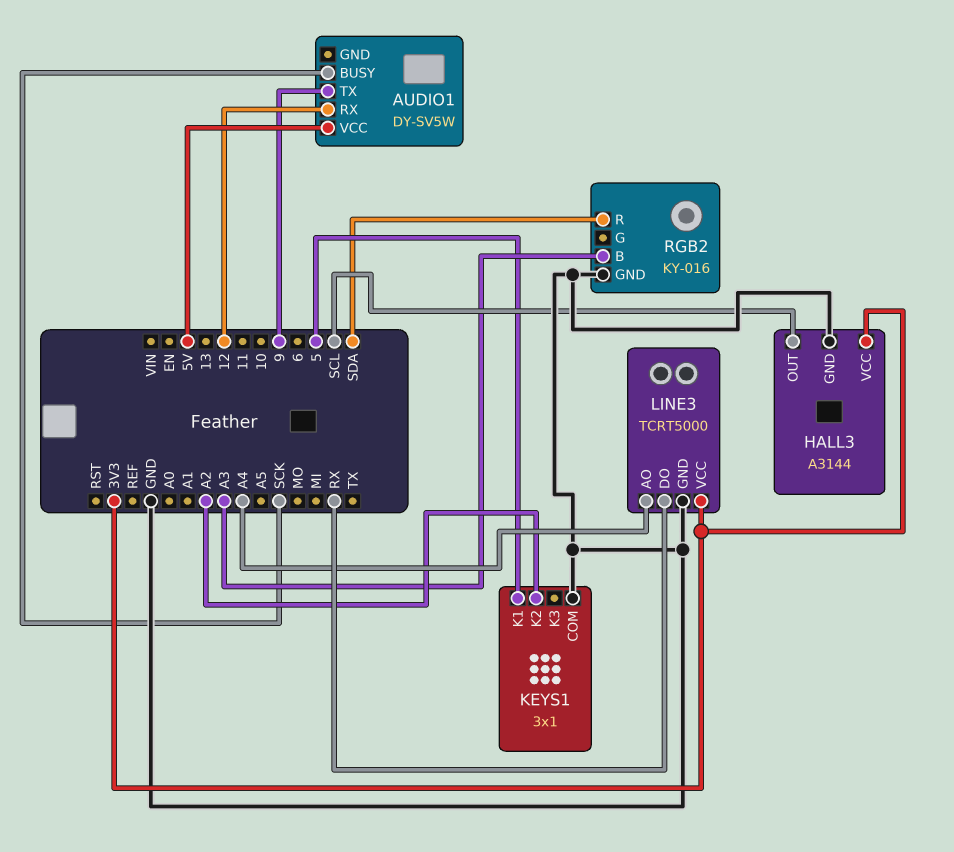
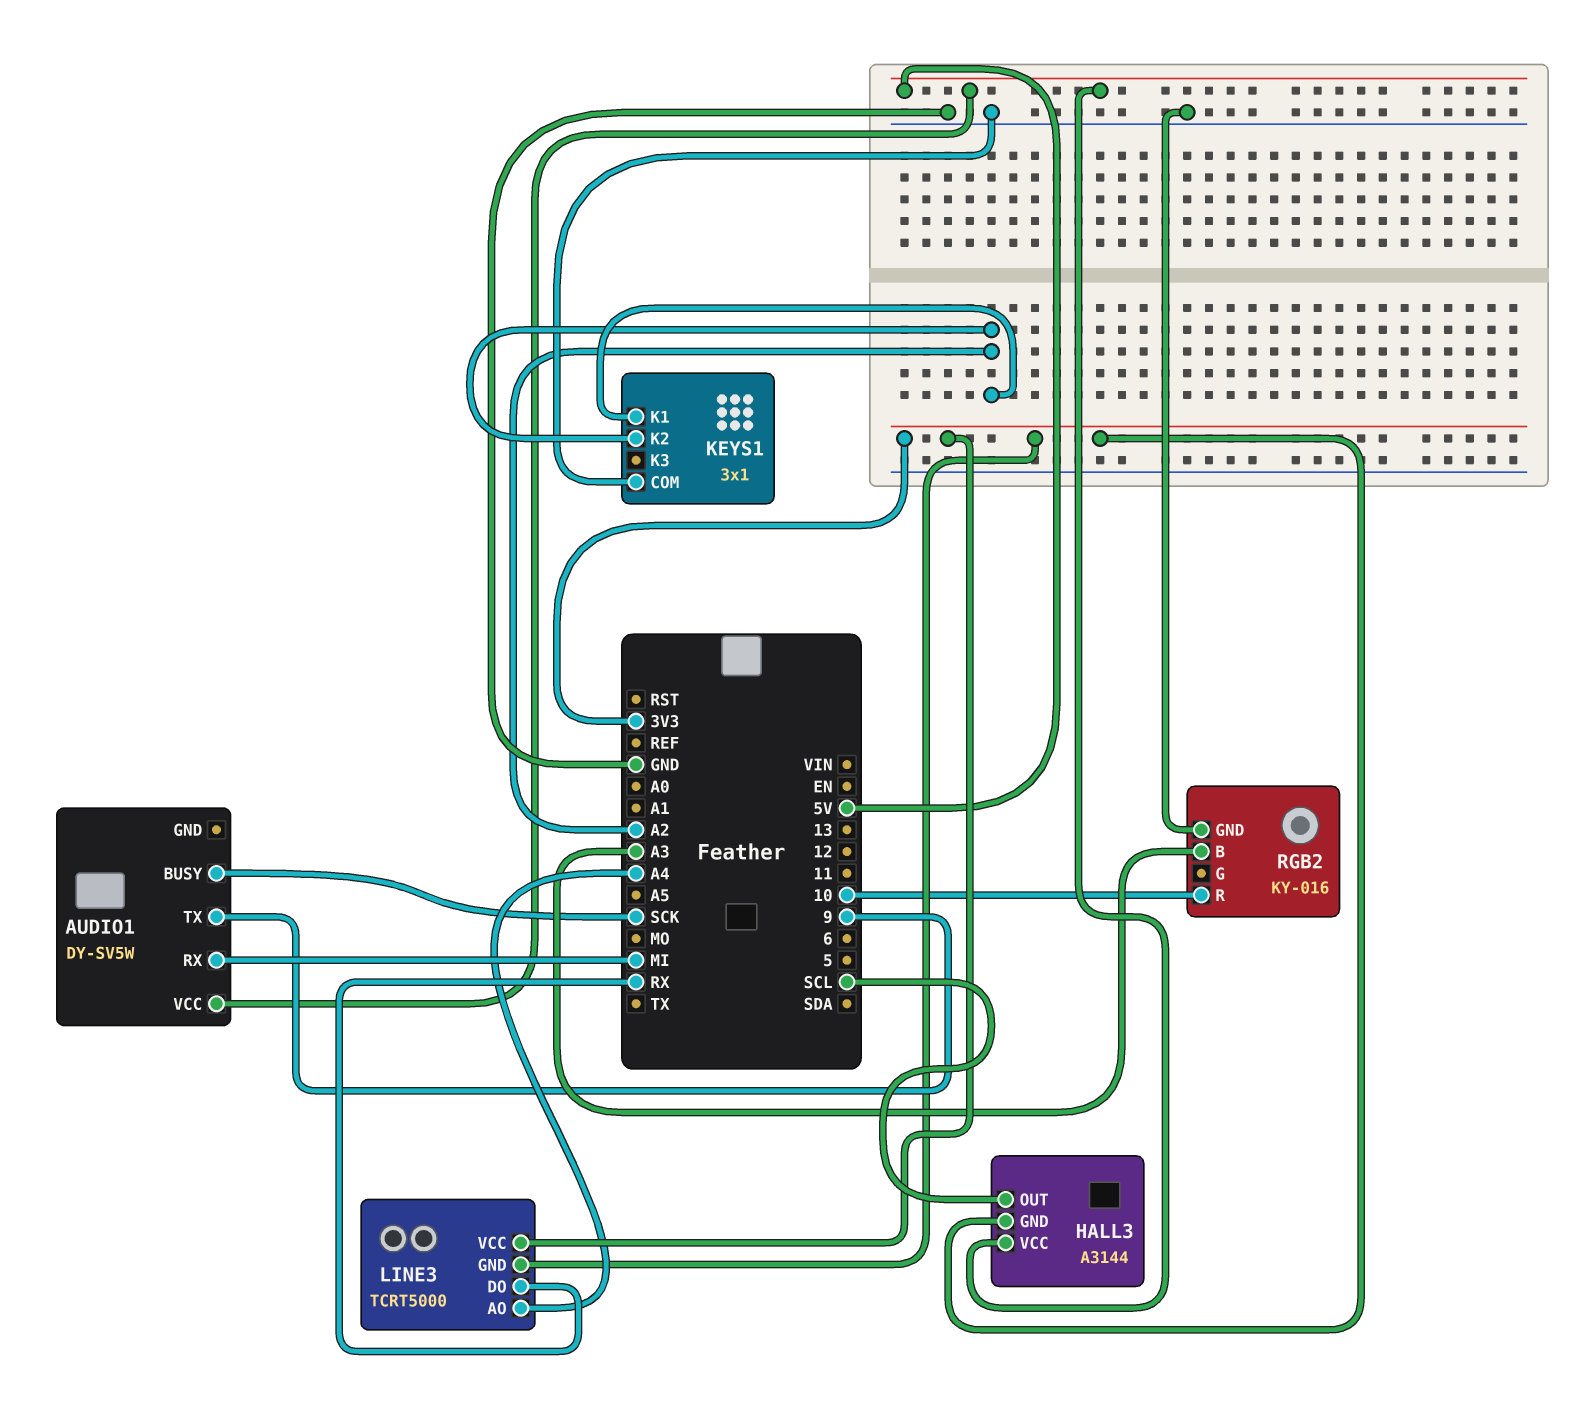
AUDIO1 pin RX: 12 -> MI
HALL3 pin GND: GND -> 3V3
HALL3 pin VCC: 3V3 -> 5V
KEYS1 pin K1: 5 -> A2
LINE3 pin GND: GND -> 3V3
RGB2 pin R: SDA -> 10

